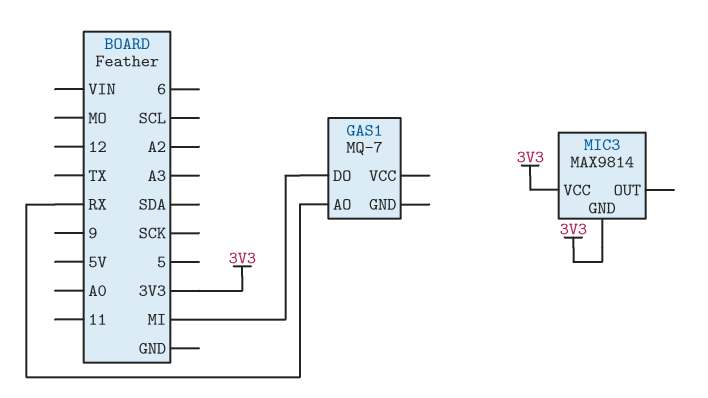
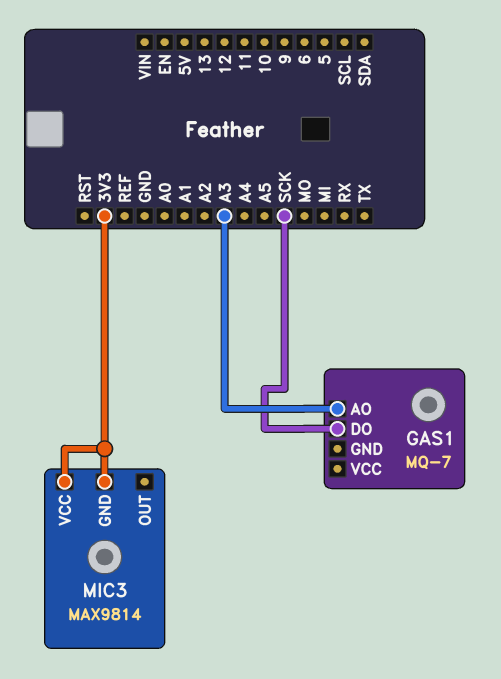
GAS1 pin AO: RX -> A3
GAS1 pin DO: MI -> SCK

